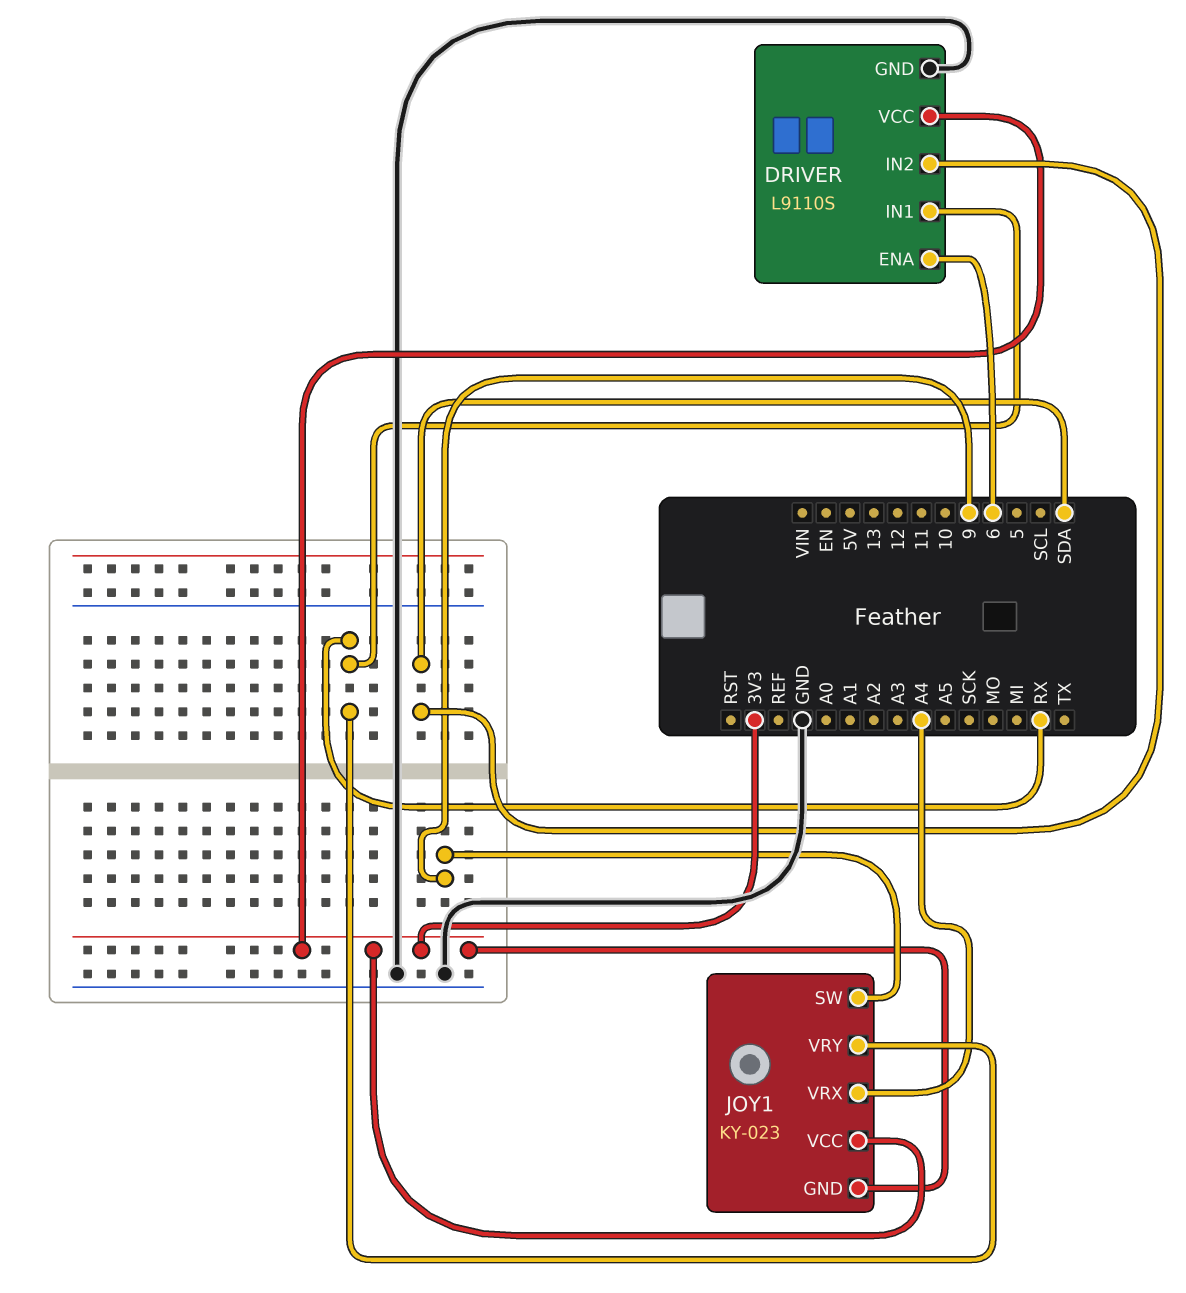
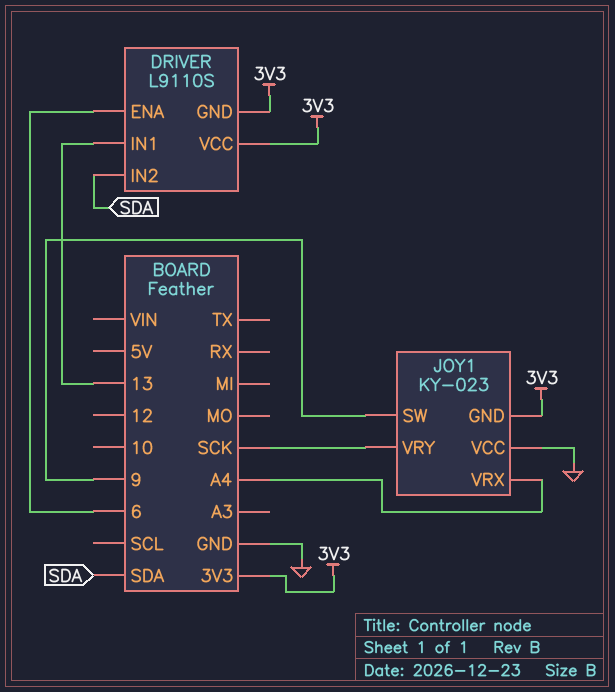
DRIVER pin GND: GND -> 3V3
DRIVER pin IN1: RX -> 13
JOY1 pin VCC: 3V3 -> GND
JOY1 pin VRY: RX -> SCK

